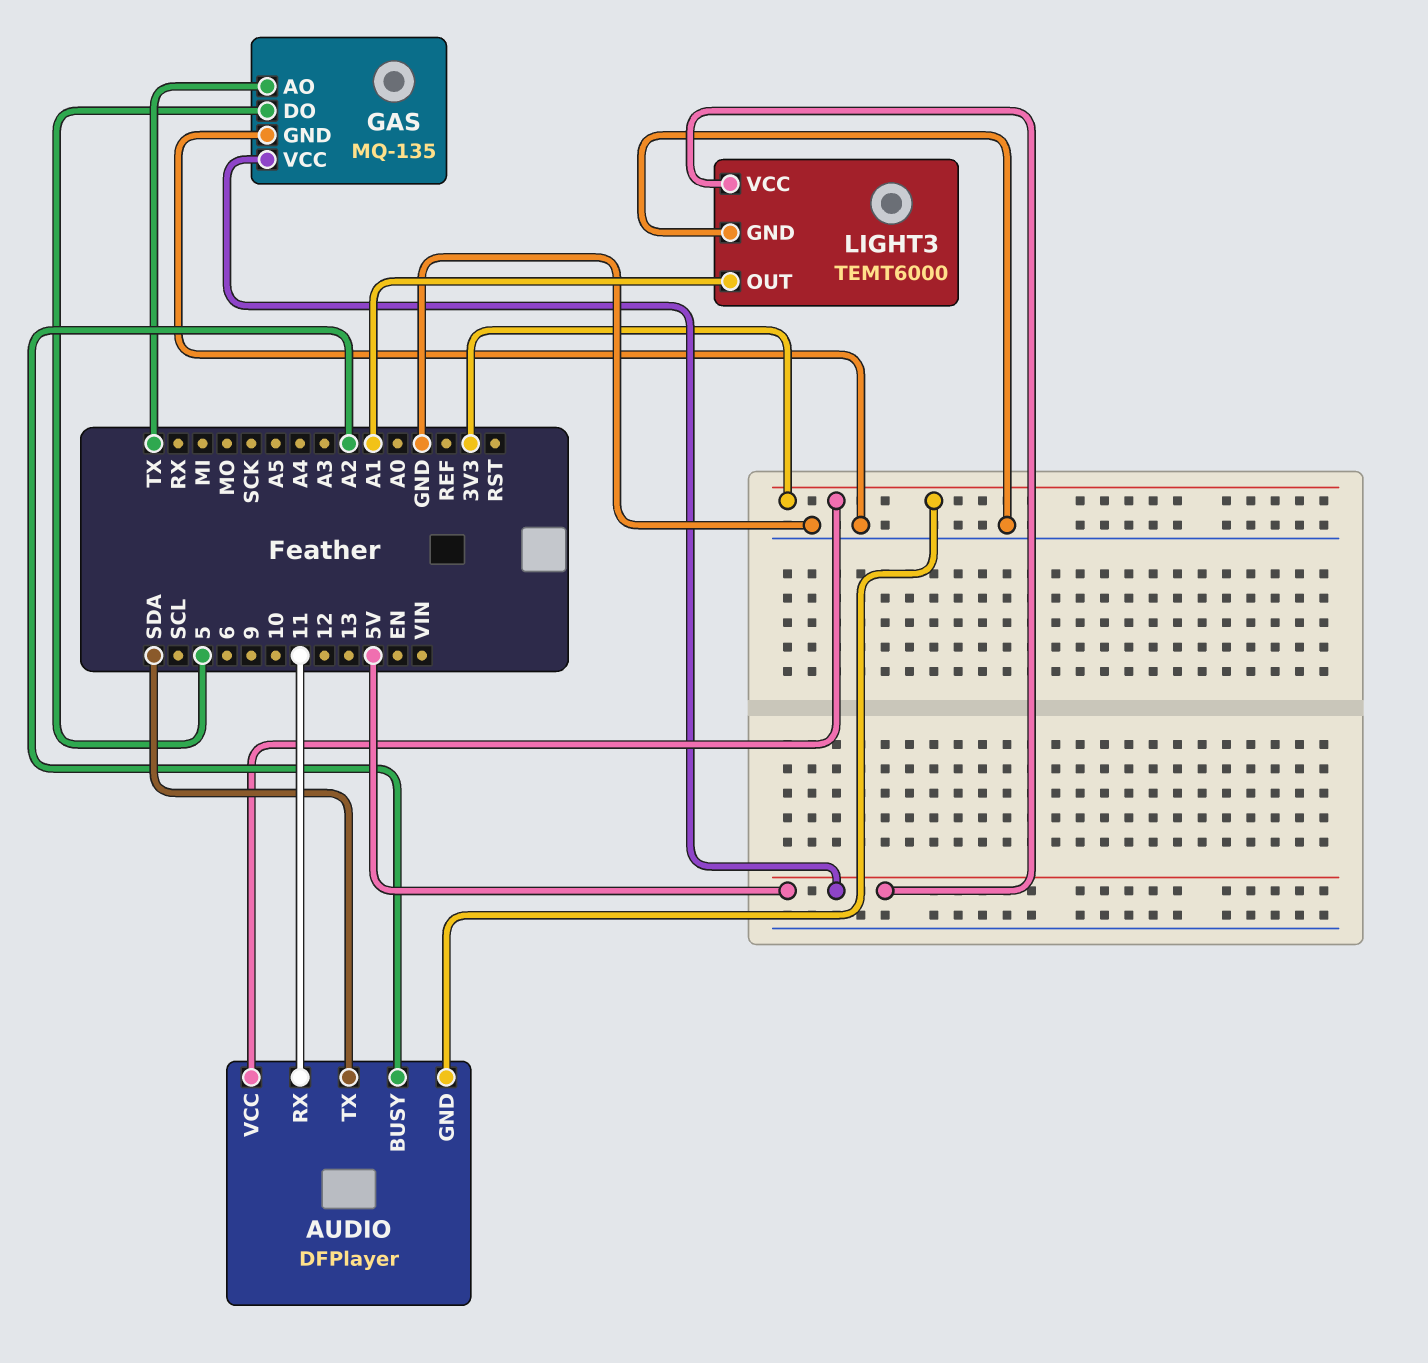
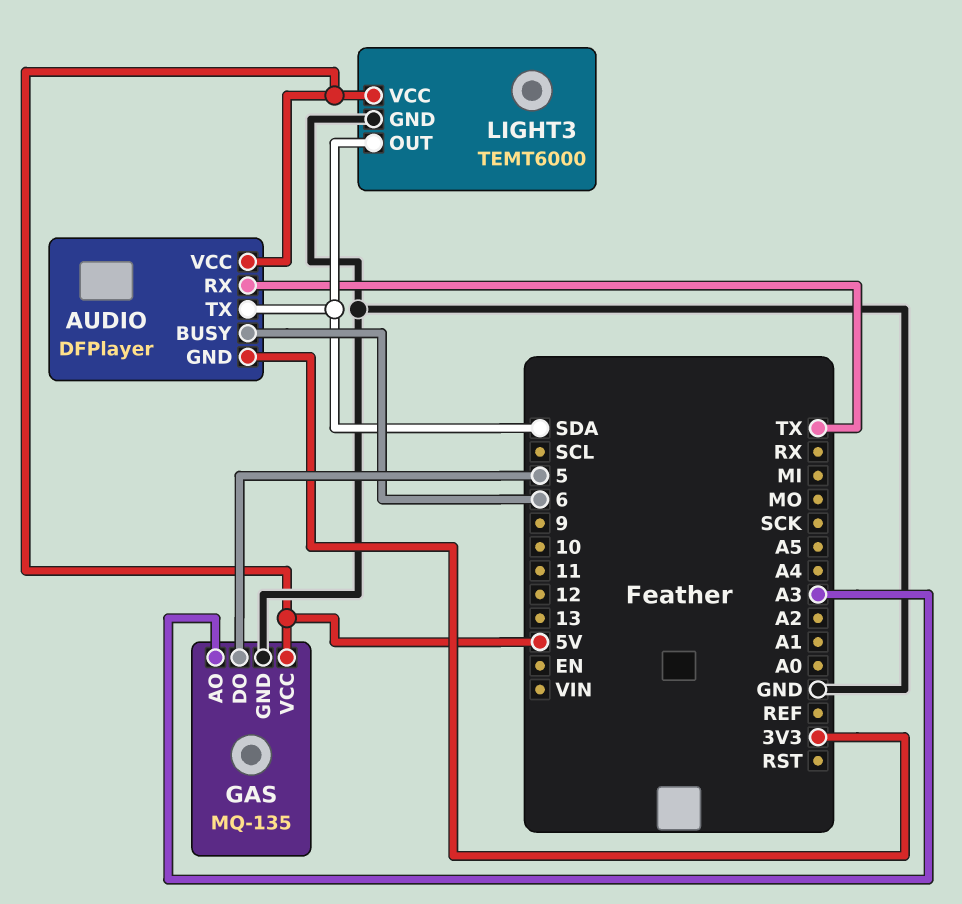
AUDIO pin BUSY: A2 -> 6
AUDIO pin RX: 11 -> TX
AUDIO pin VCC: 3V3 -> 5V
GAS pin AO: TX -> A3
LIGHT3 pin OUT: A1 -> SDA

